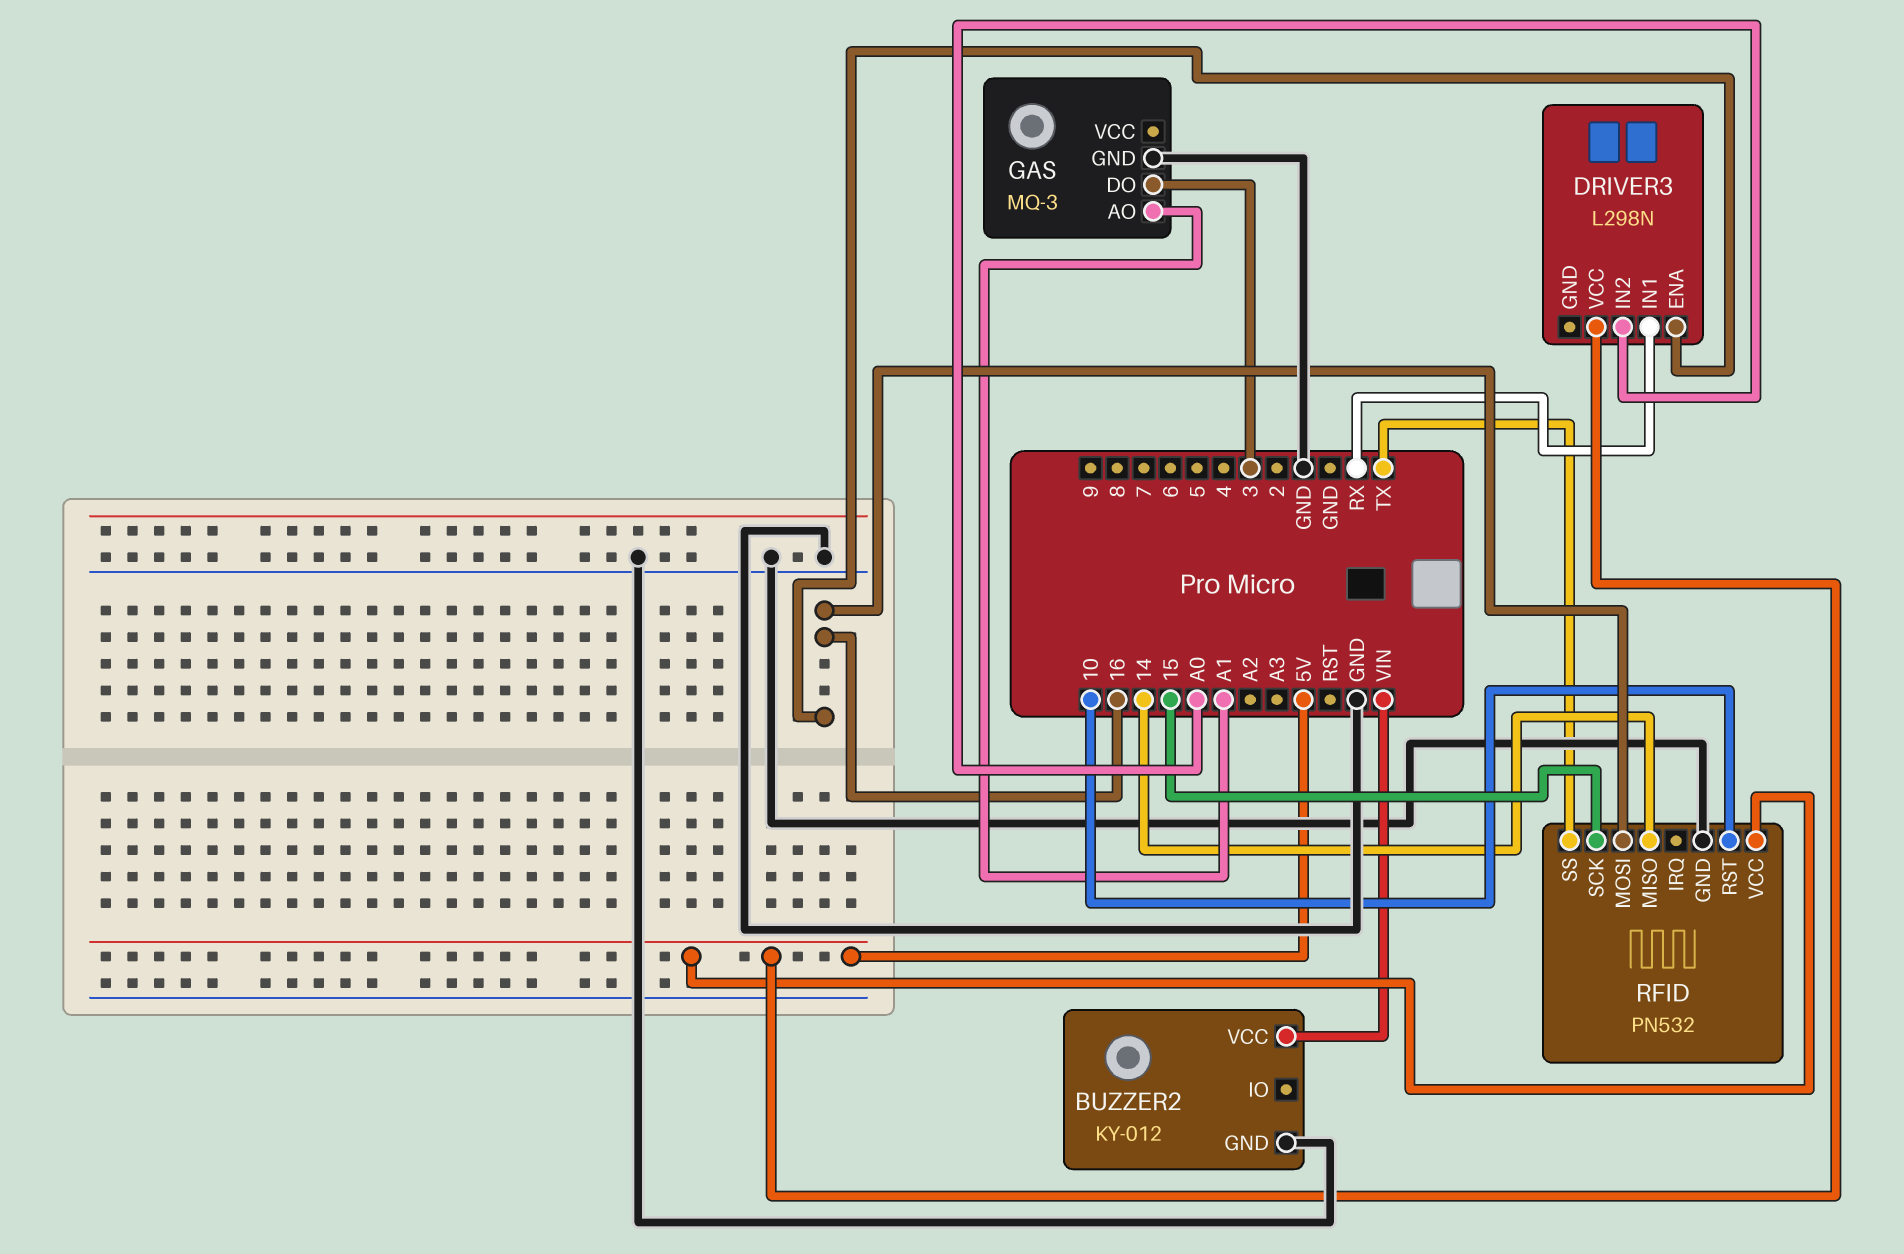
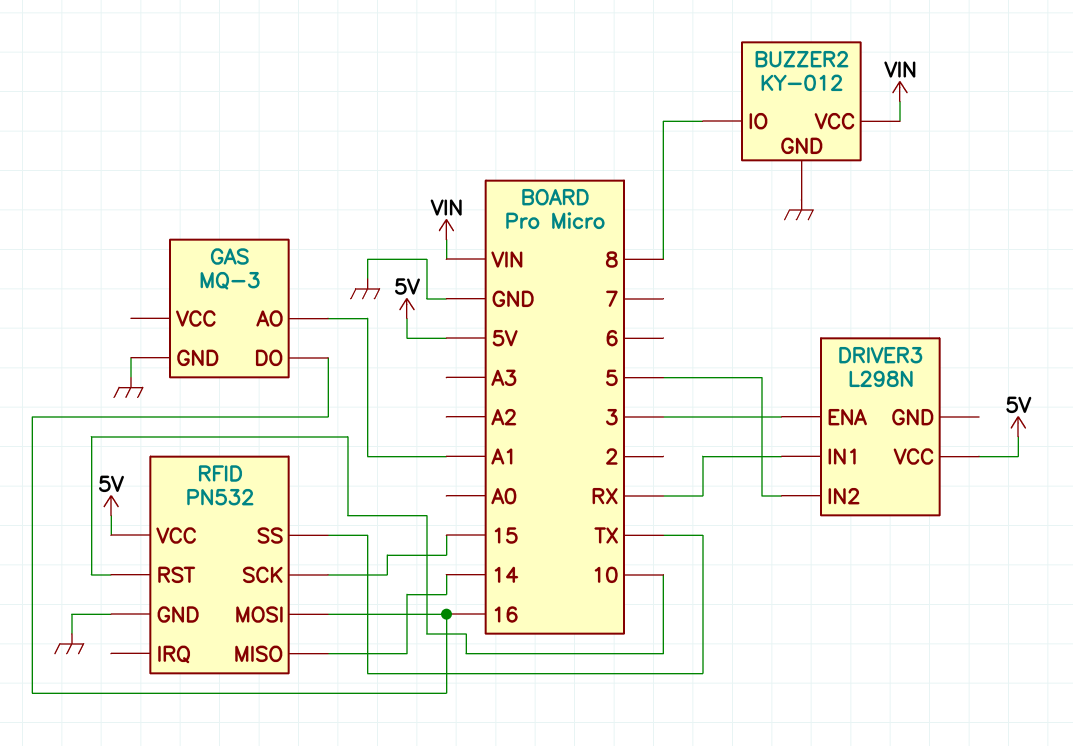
BUZZER2 pin IO: none -> 8
DRIVER3 pin ENA: 16 -> 3
DRIVER3 pin IN2: A0 -> 5
GAS pin DO: 3 -> 16

